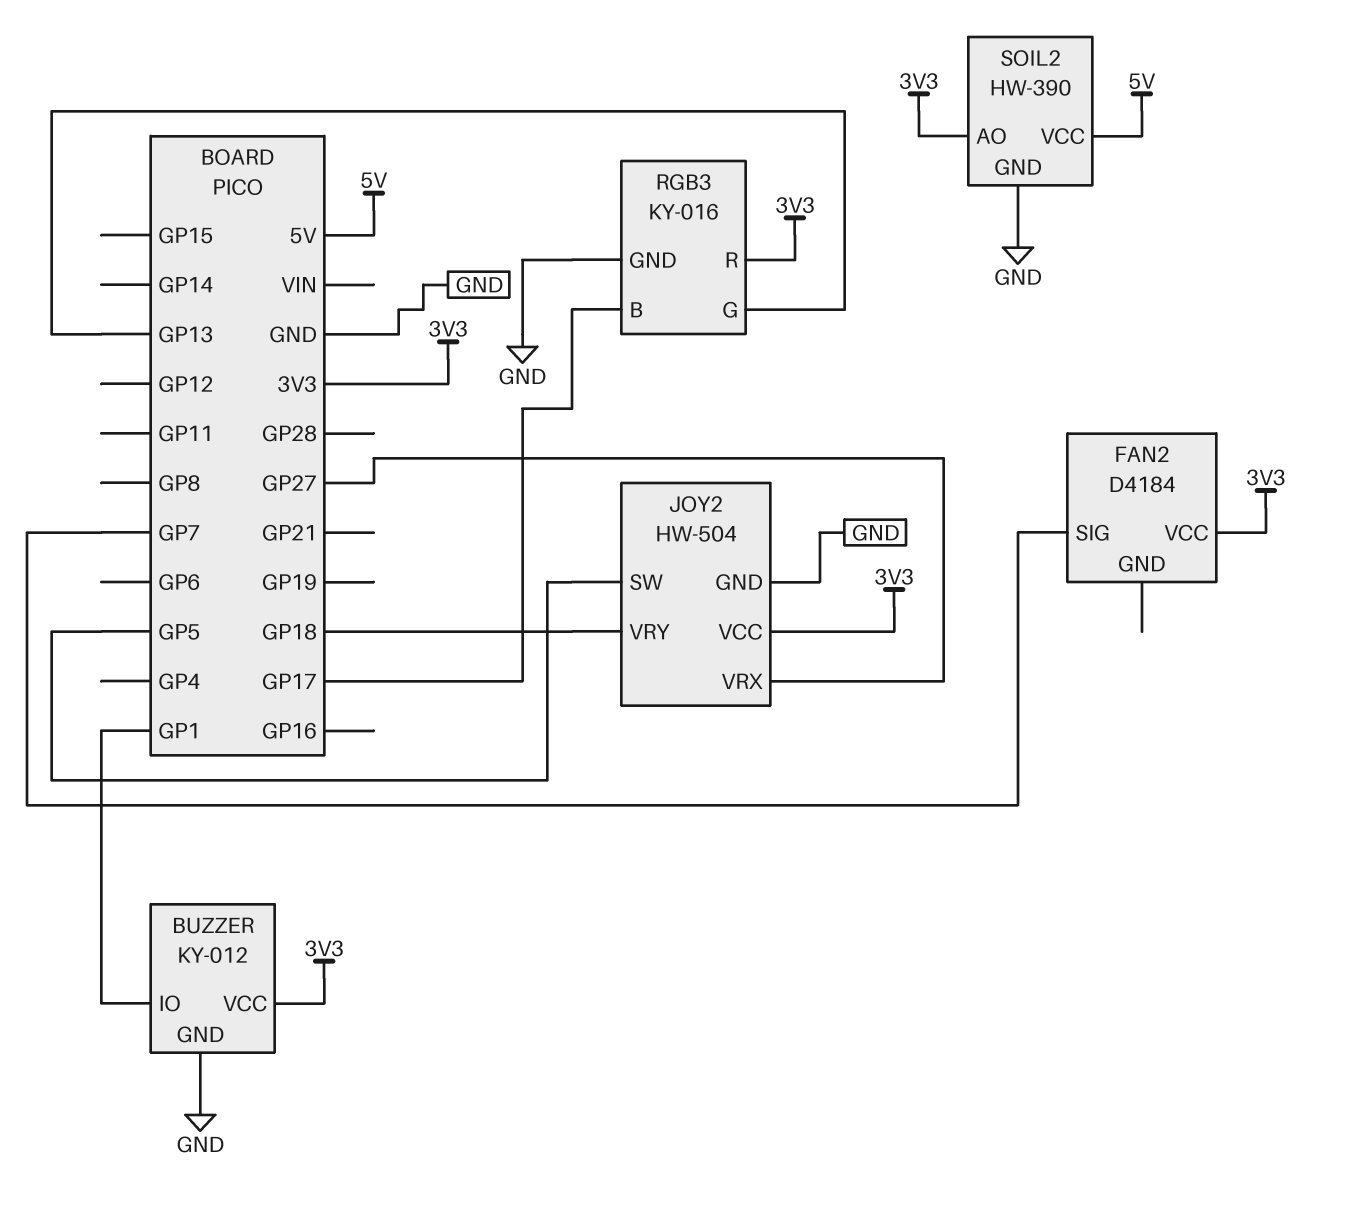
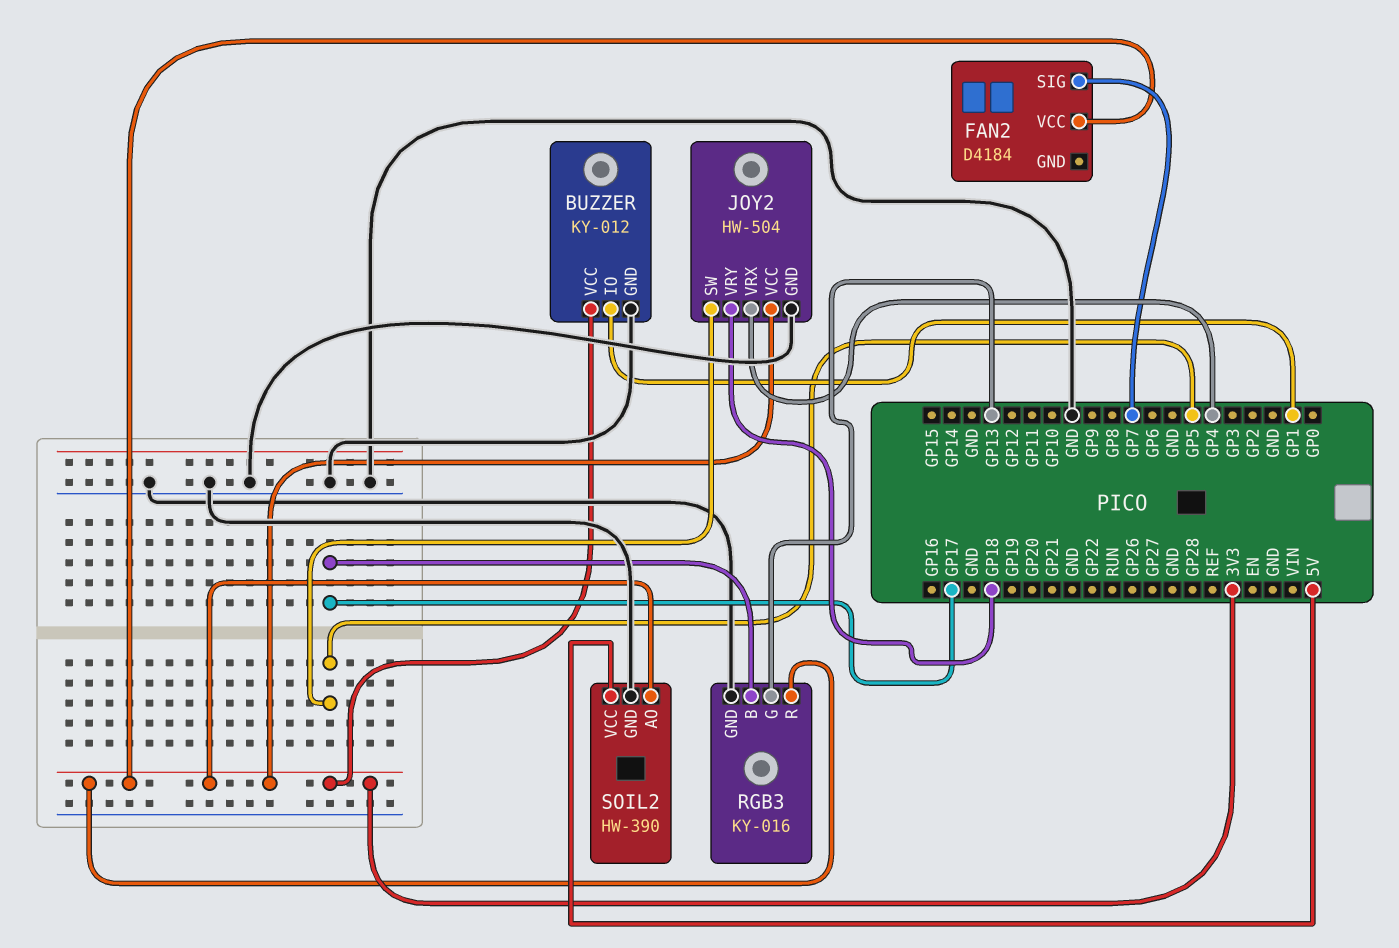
JOY2 pin VRX: GP27 -> GP4

